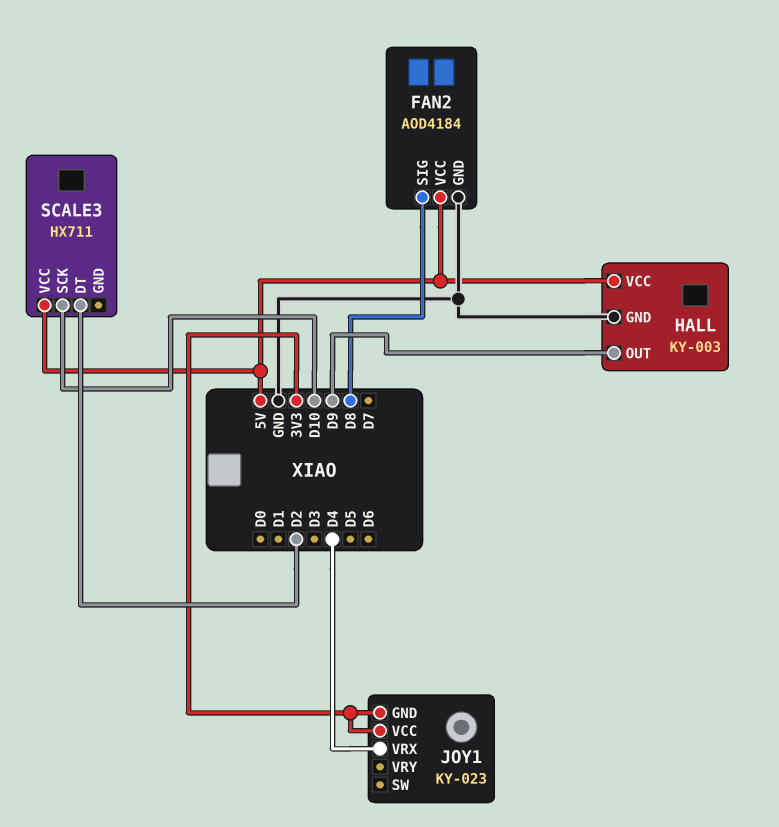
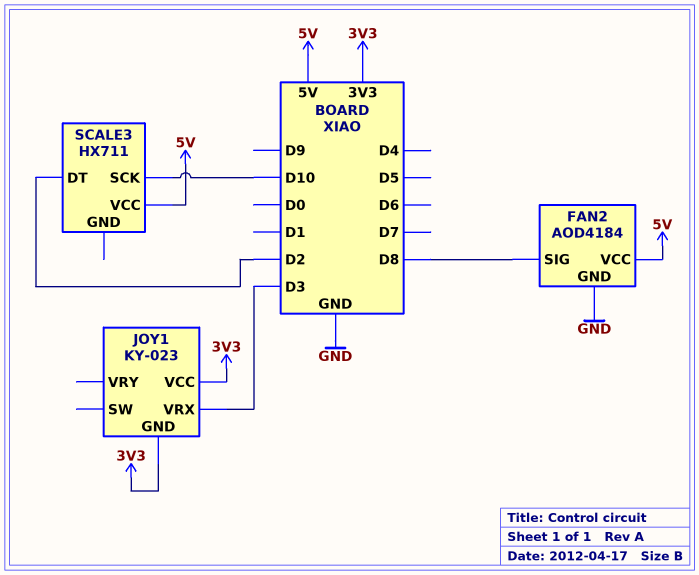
HALL: KY-003 -> none
HALL pin GND: GND -> none
HALL pin OUT: D9 -> none
HALL pin VCC: 5V -> none
JOY1 pin VRX: D4 -> D3

